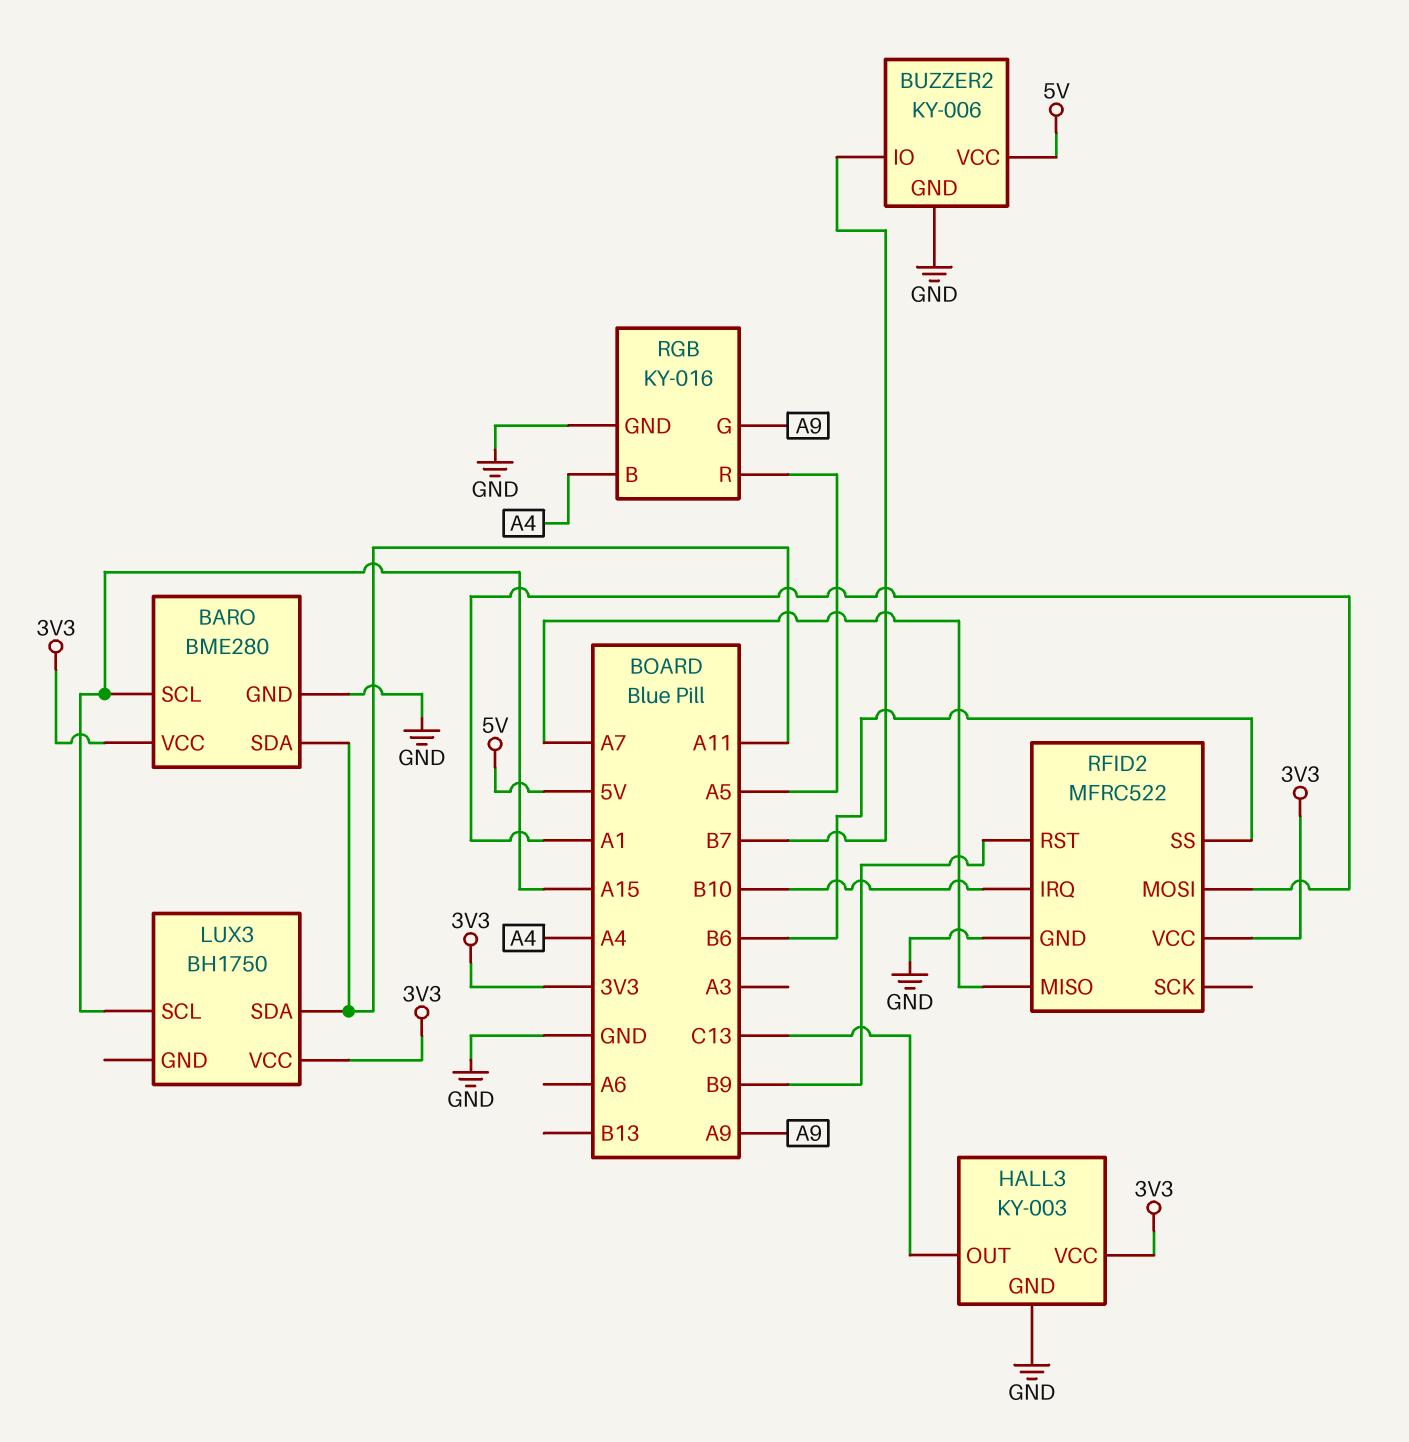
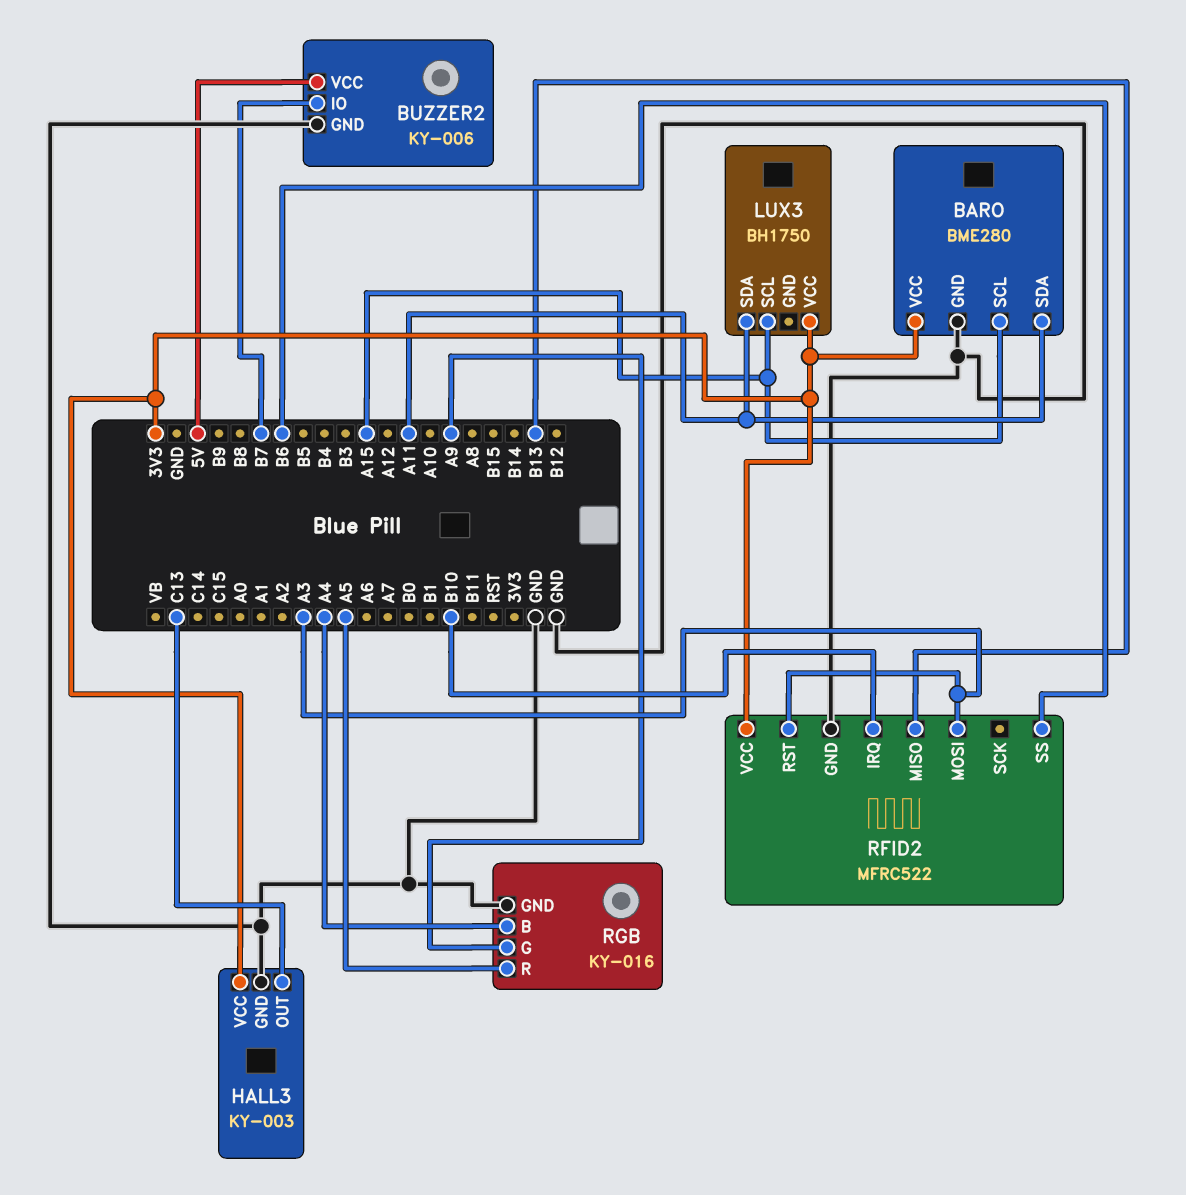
RFID2 pin MISO: A7 -> B13
RFID2 pin MOSI: A1 -> A3
RFID2 pin RST: B9 -> A3

